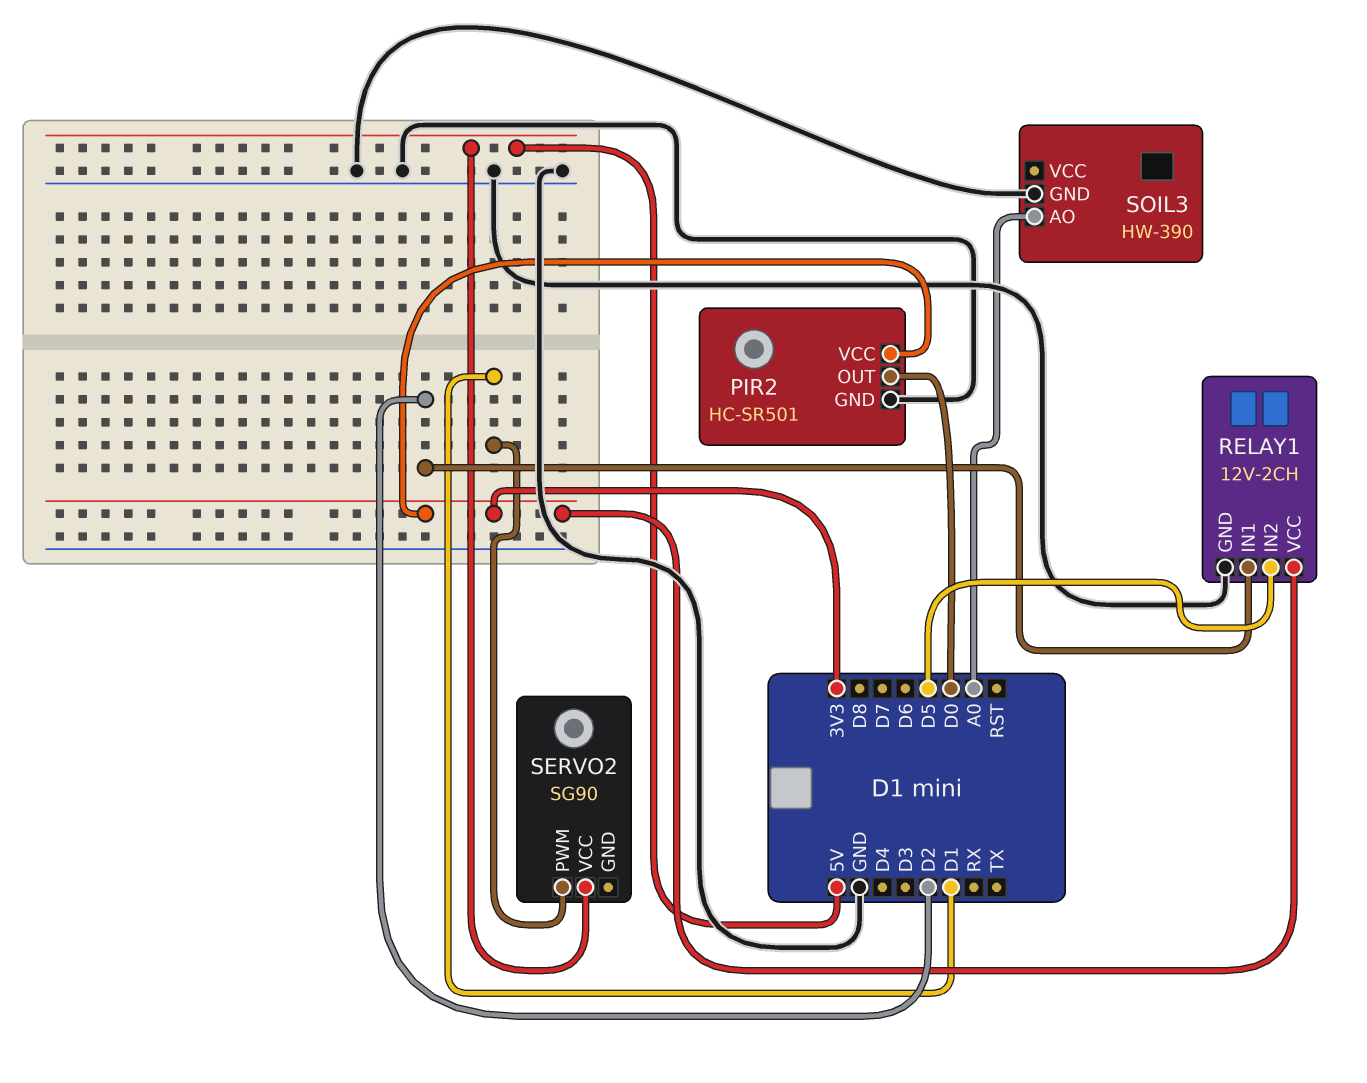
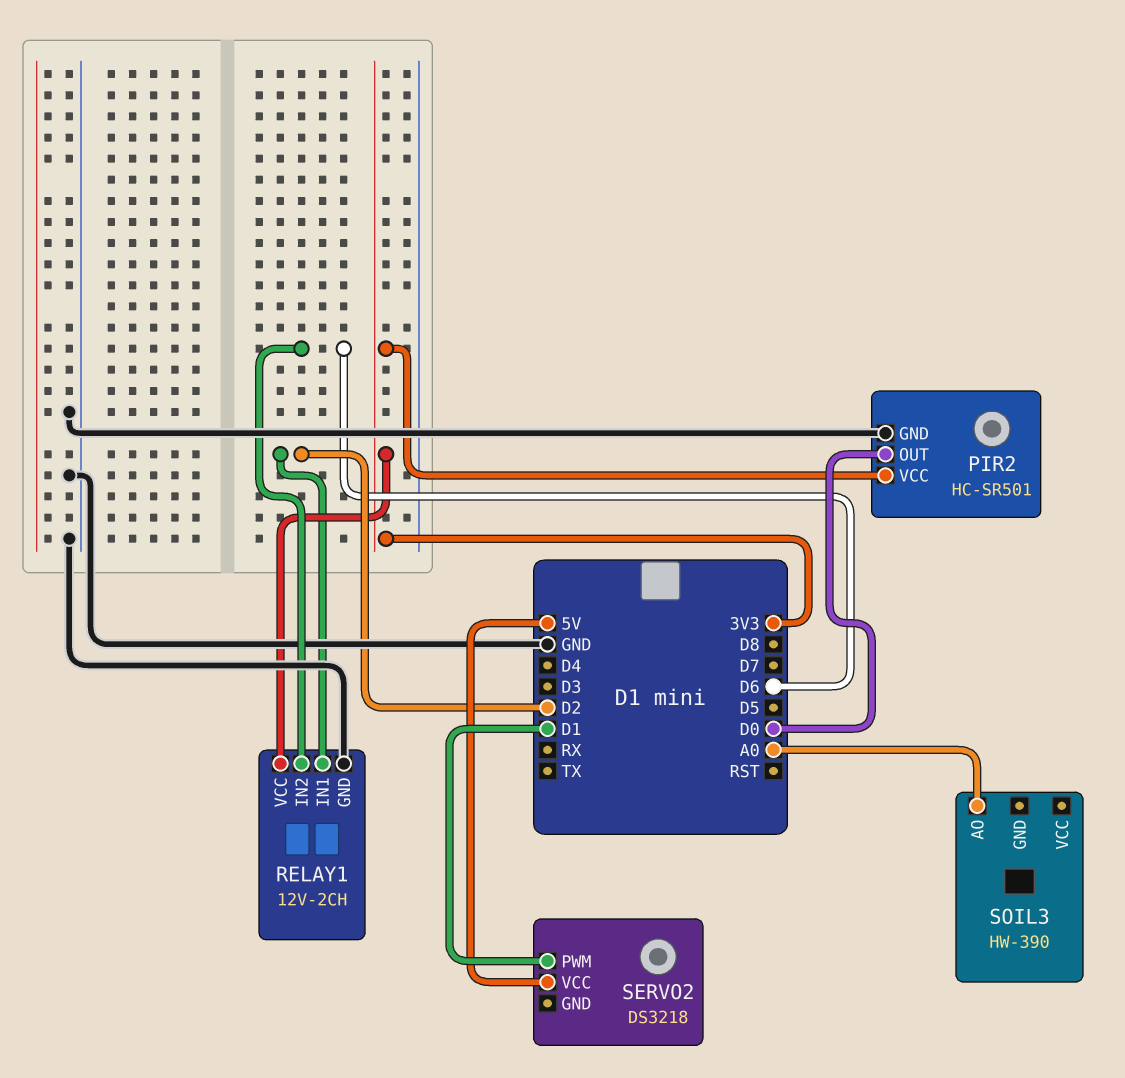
RELAY1 pin IN2: D5 -> D6
SERVO2: SG90 -> DS3218
SOIL3 pin GND: GND -> none

